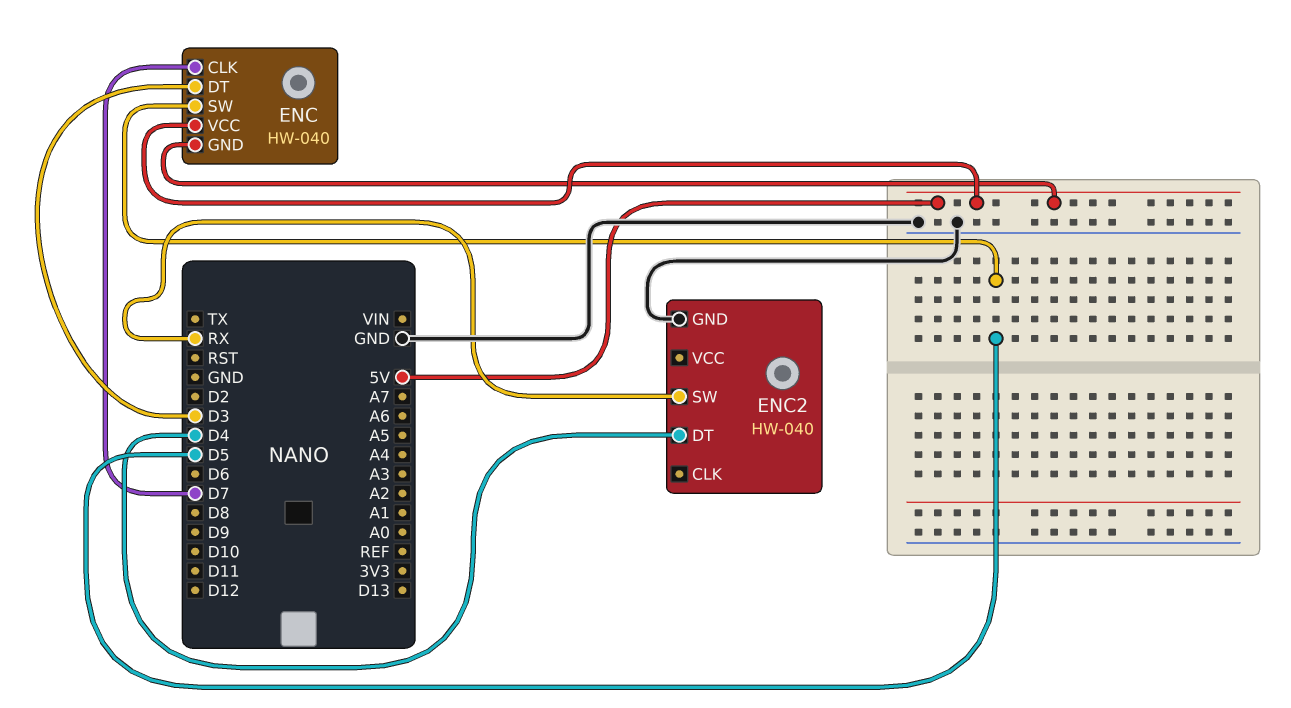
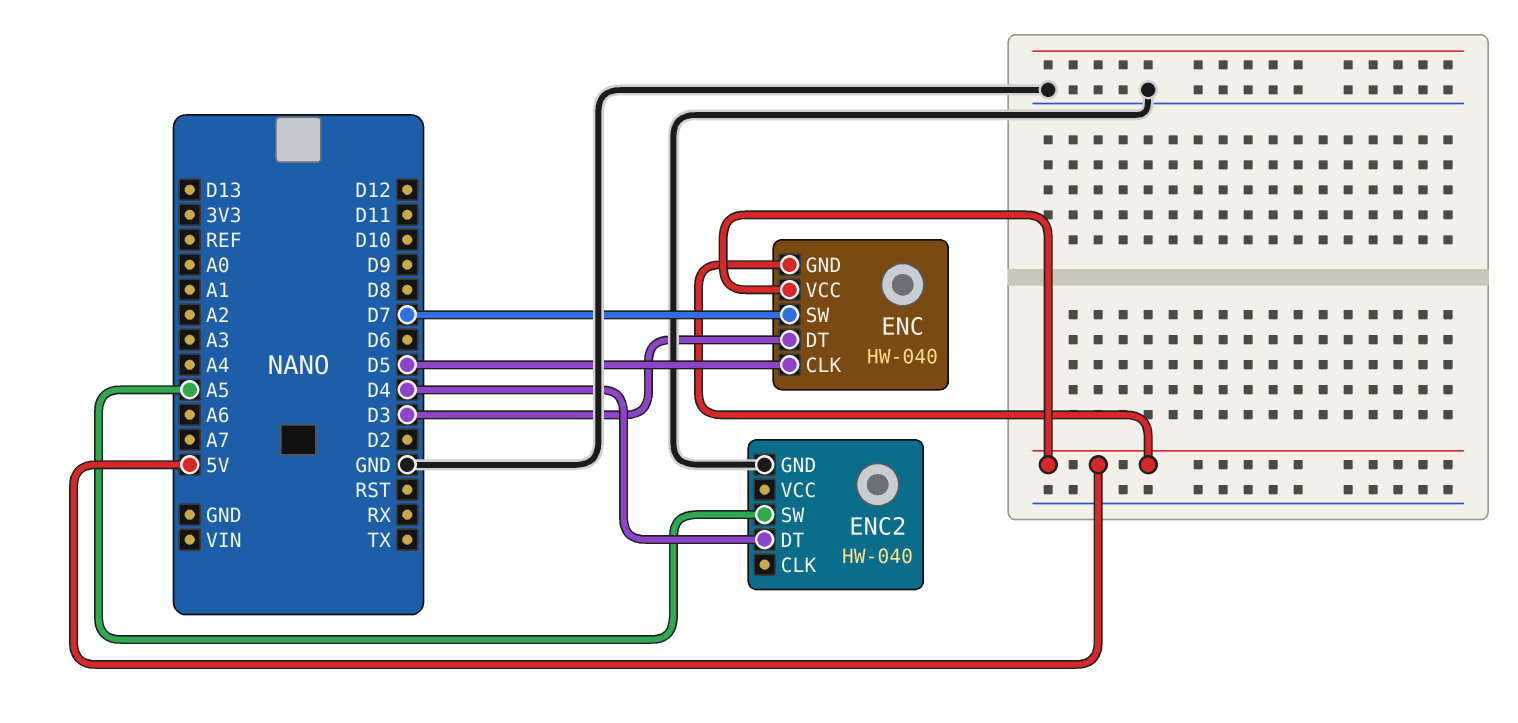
ENC pin CLK: D7 -> D5
ENC pin SW: D5 -> D7
ENC2 pin SW: RX -> A5

